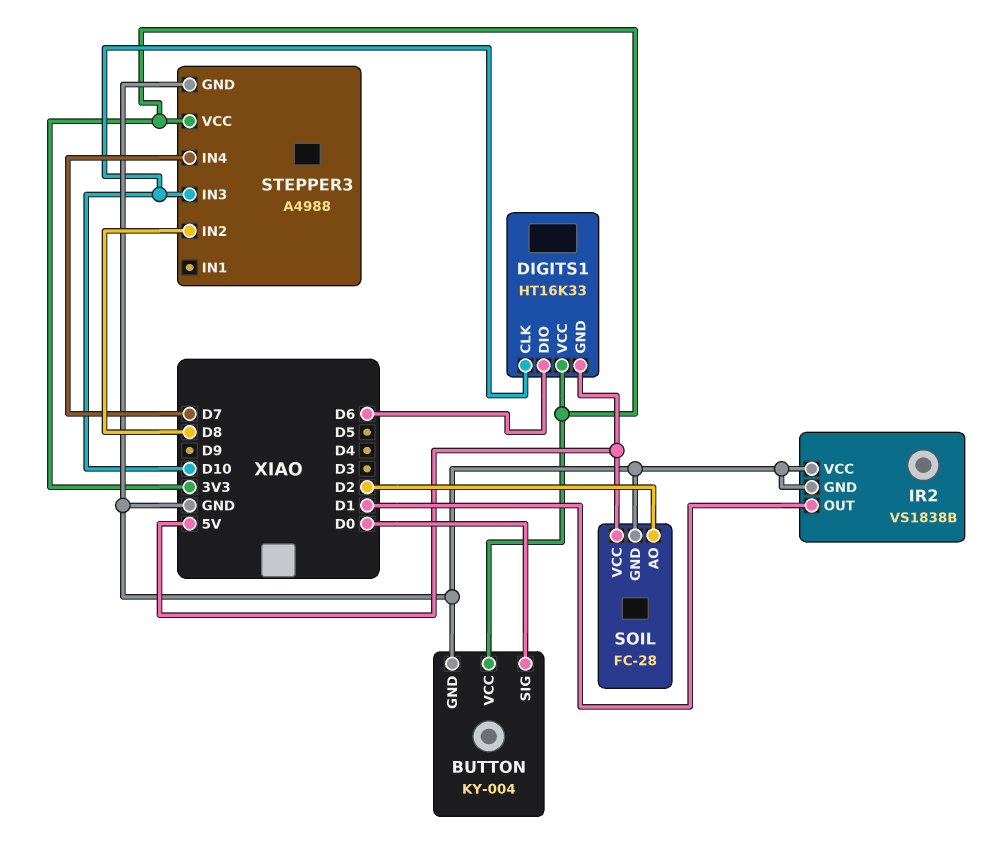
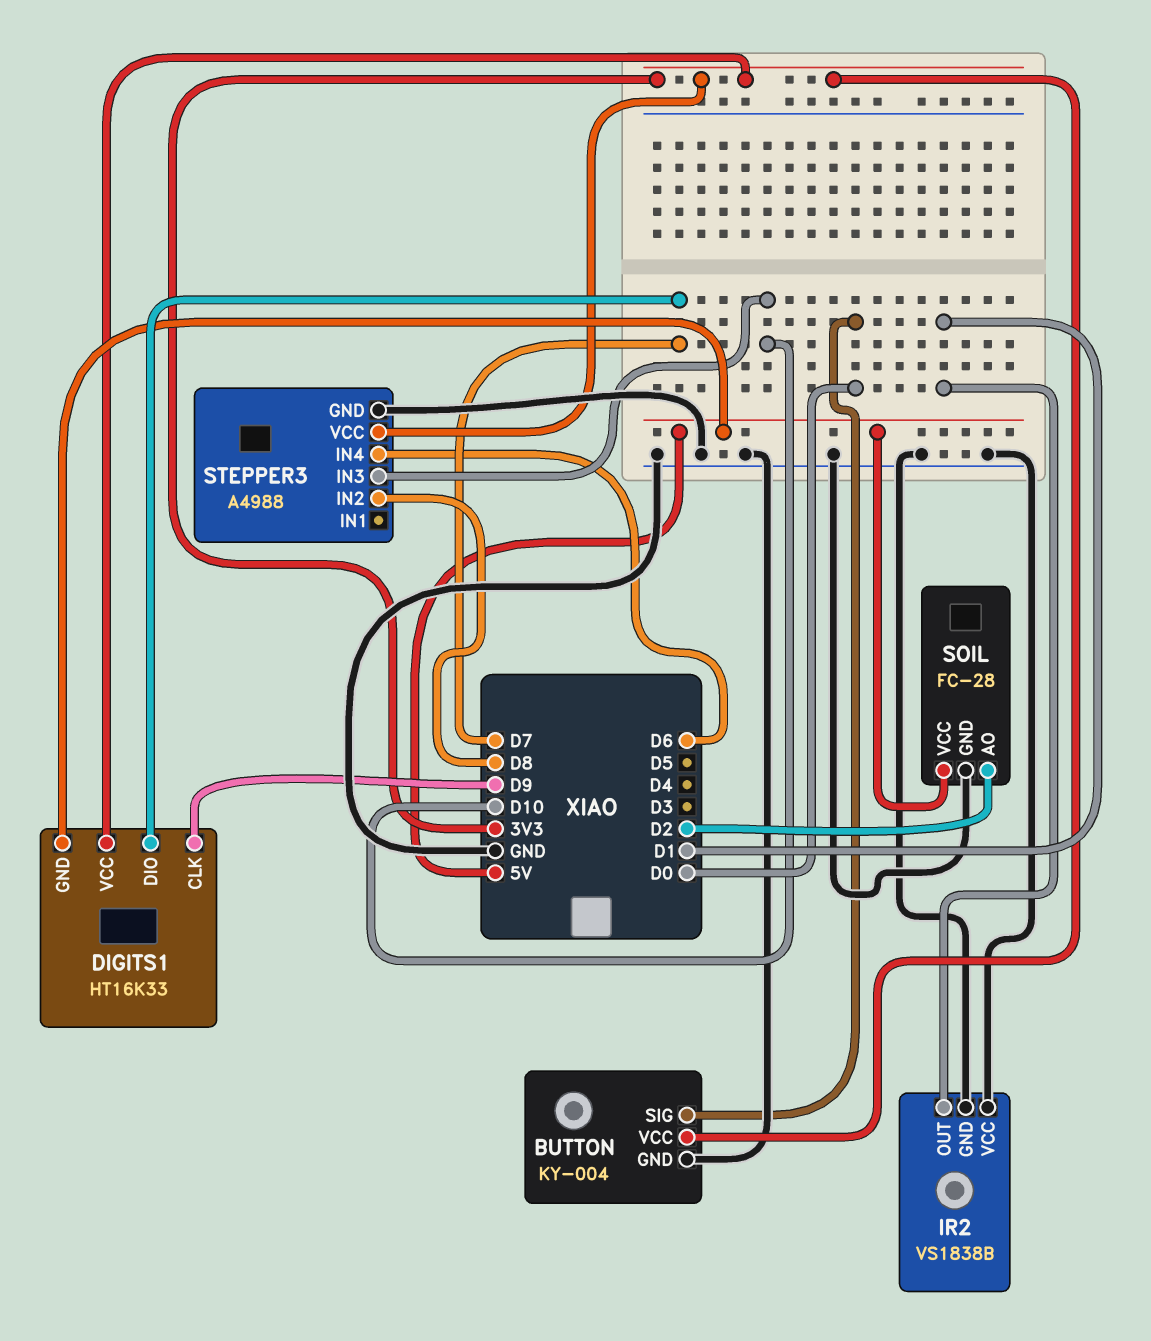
DIGITS1 pin CLK: D10 -> D9
DIGITS1 pin DIO: D6 -> D7
STEPPER3 pin IN4: D7 -> D6

